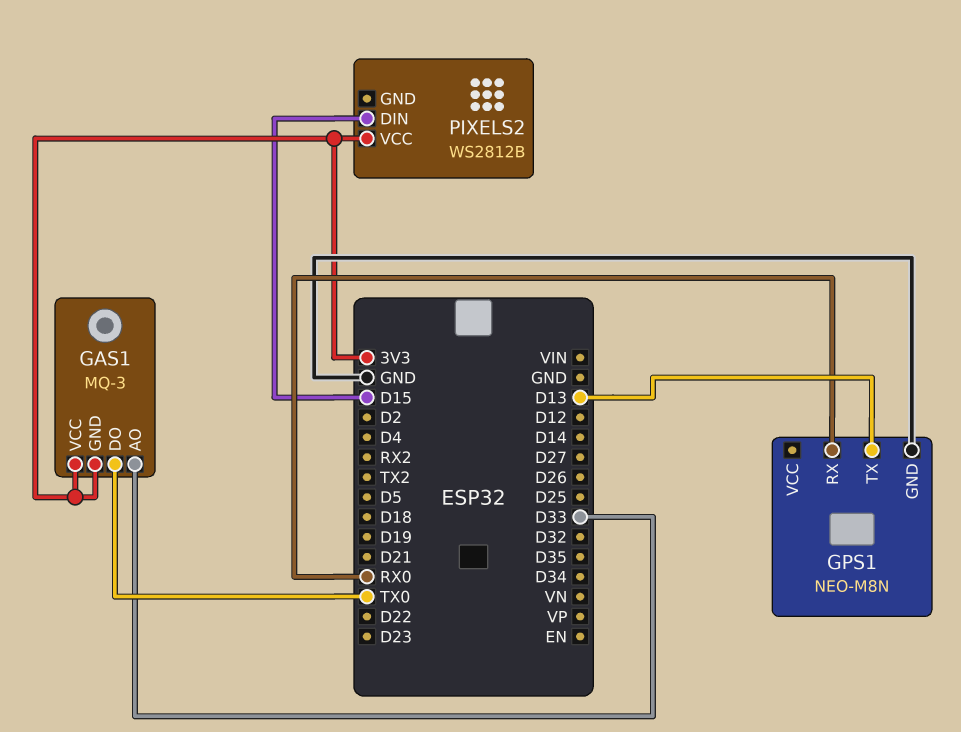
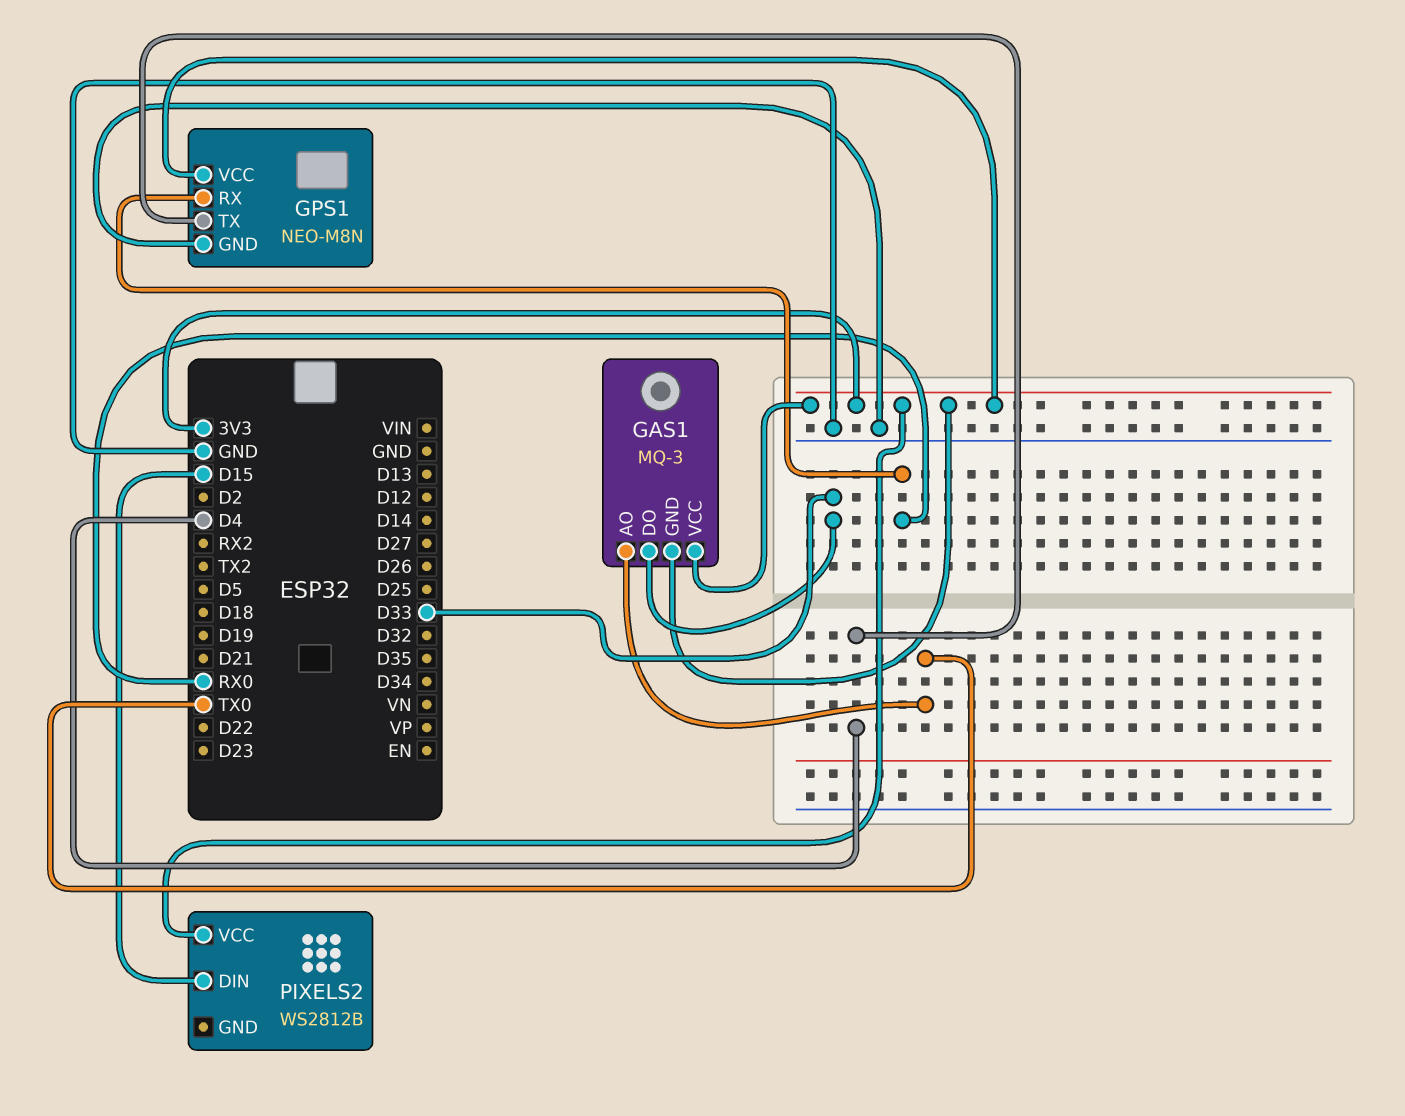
GAS1 pin AO: D33 -> TX0
GAS1 pin DO: TX0 -> D33
GPS1 pin TX: D13 -> D4
GPS1 pin VCC: none -> 3V3

